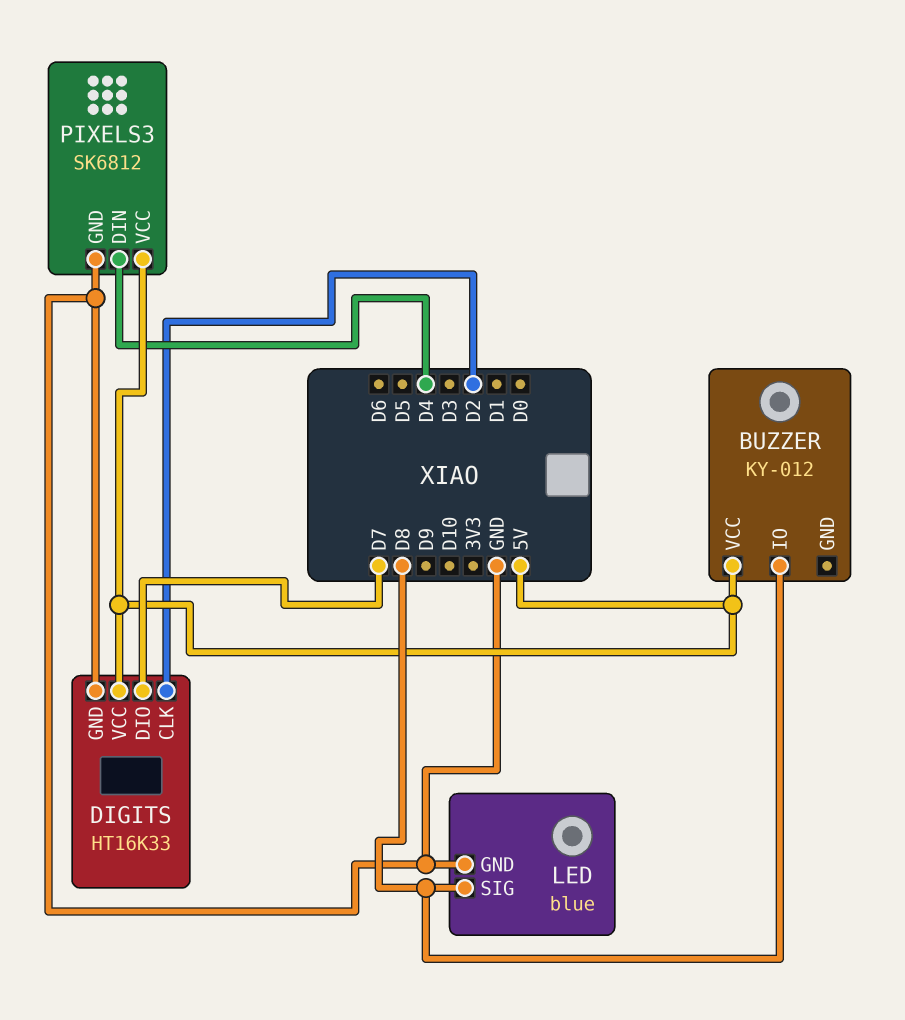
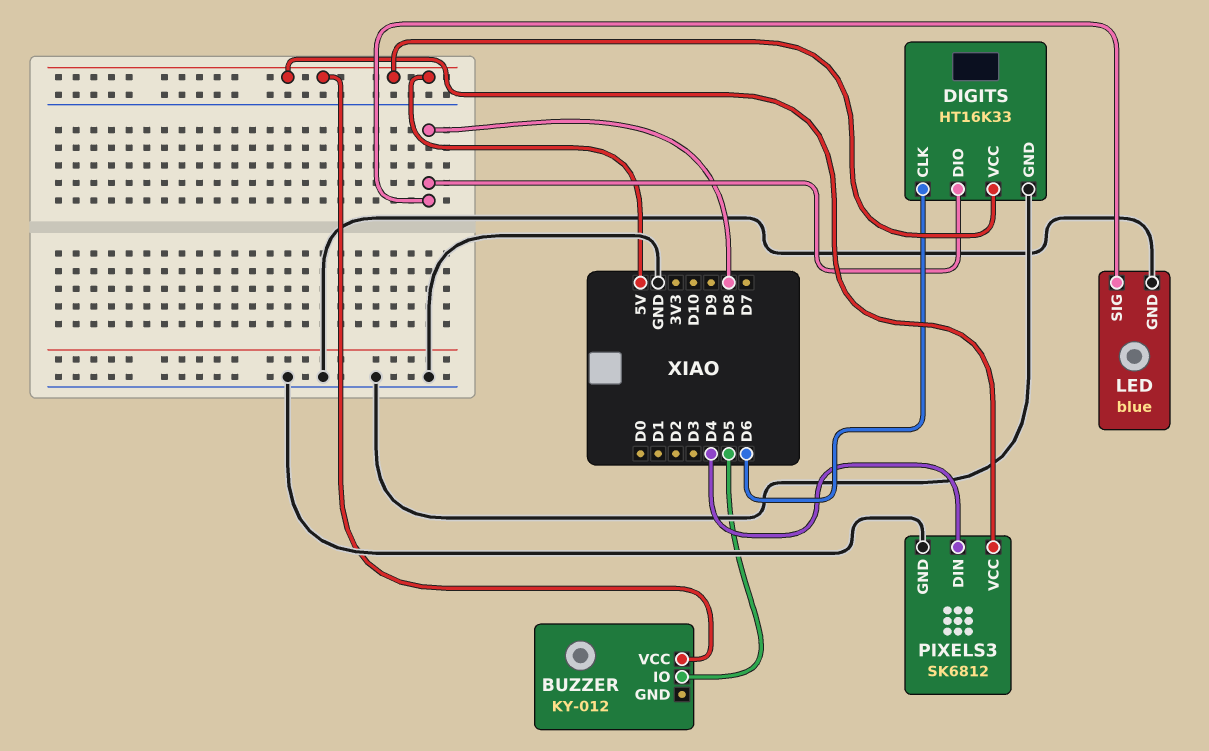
BUZZER pin IO: D8 -> D5
DIGITS pin CLK: D2 -> D6
DIGITS pin DIO: D7 -> D8

